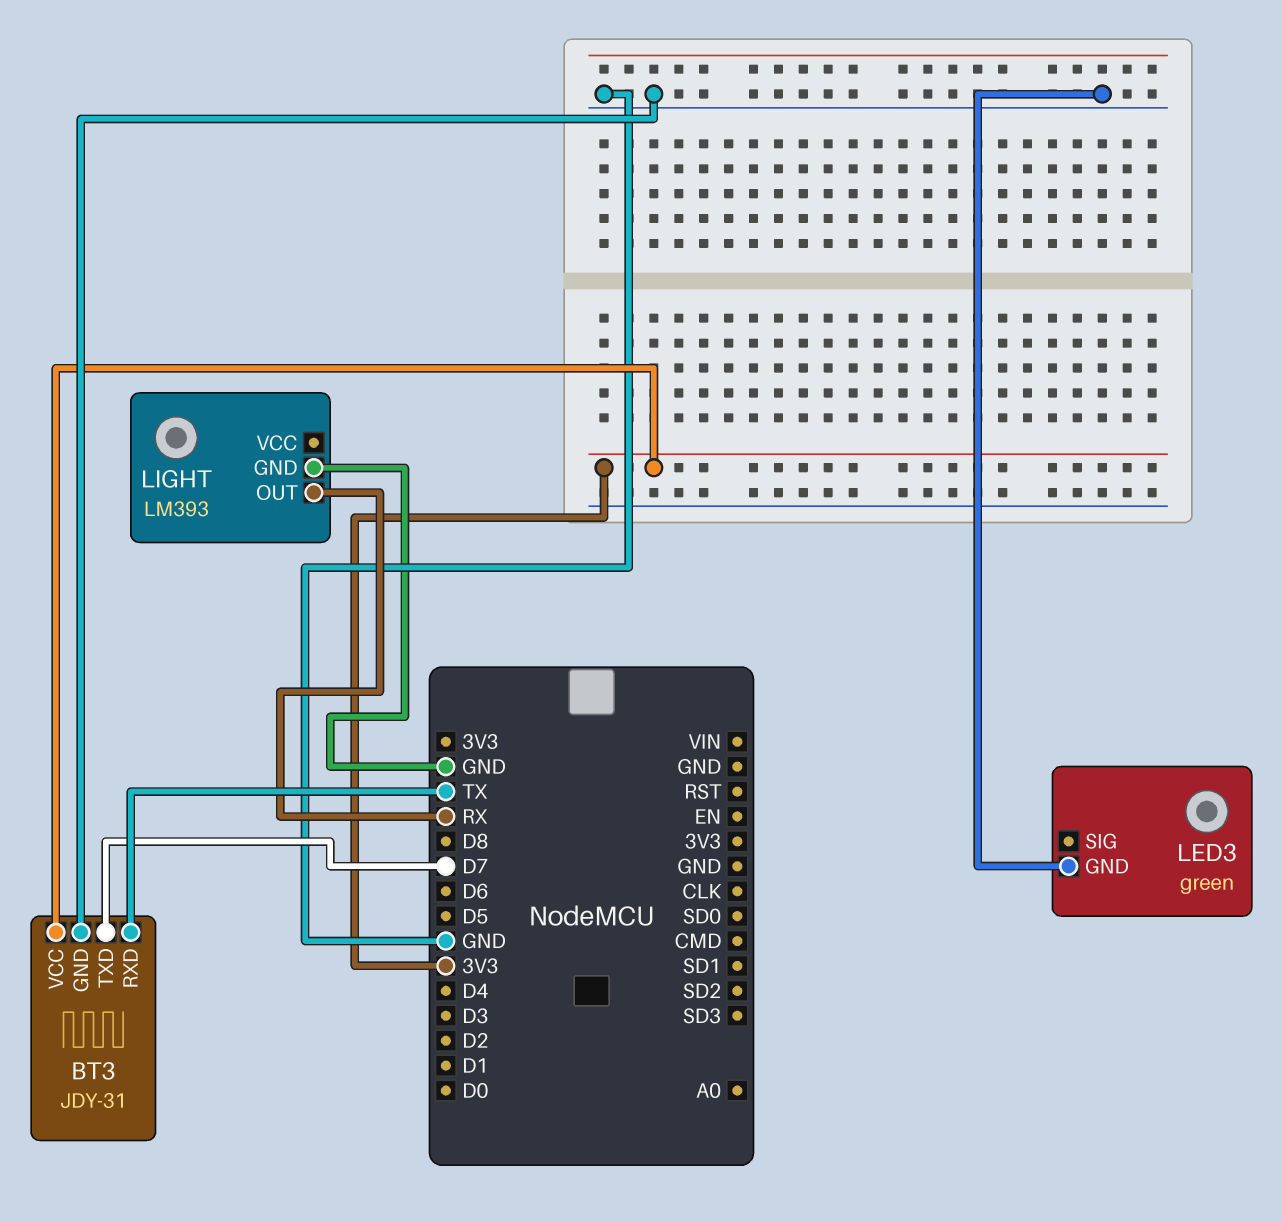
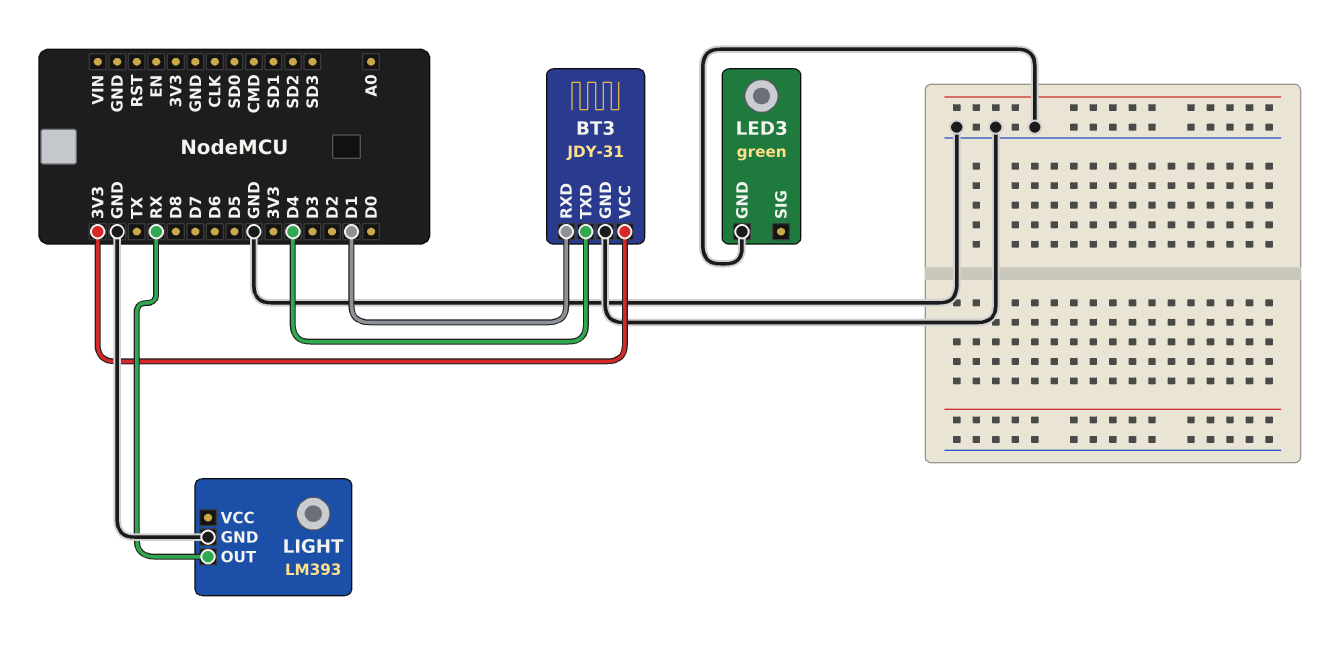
BT3 pin RXD: TX -> D1
BT3 pin TXD: D7 -> D4

